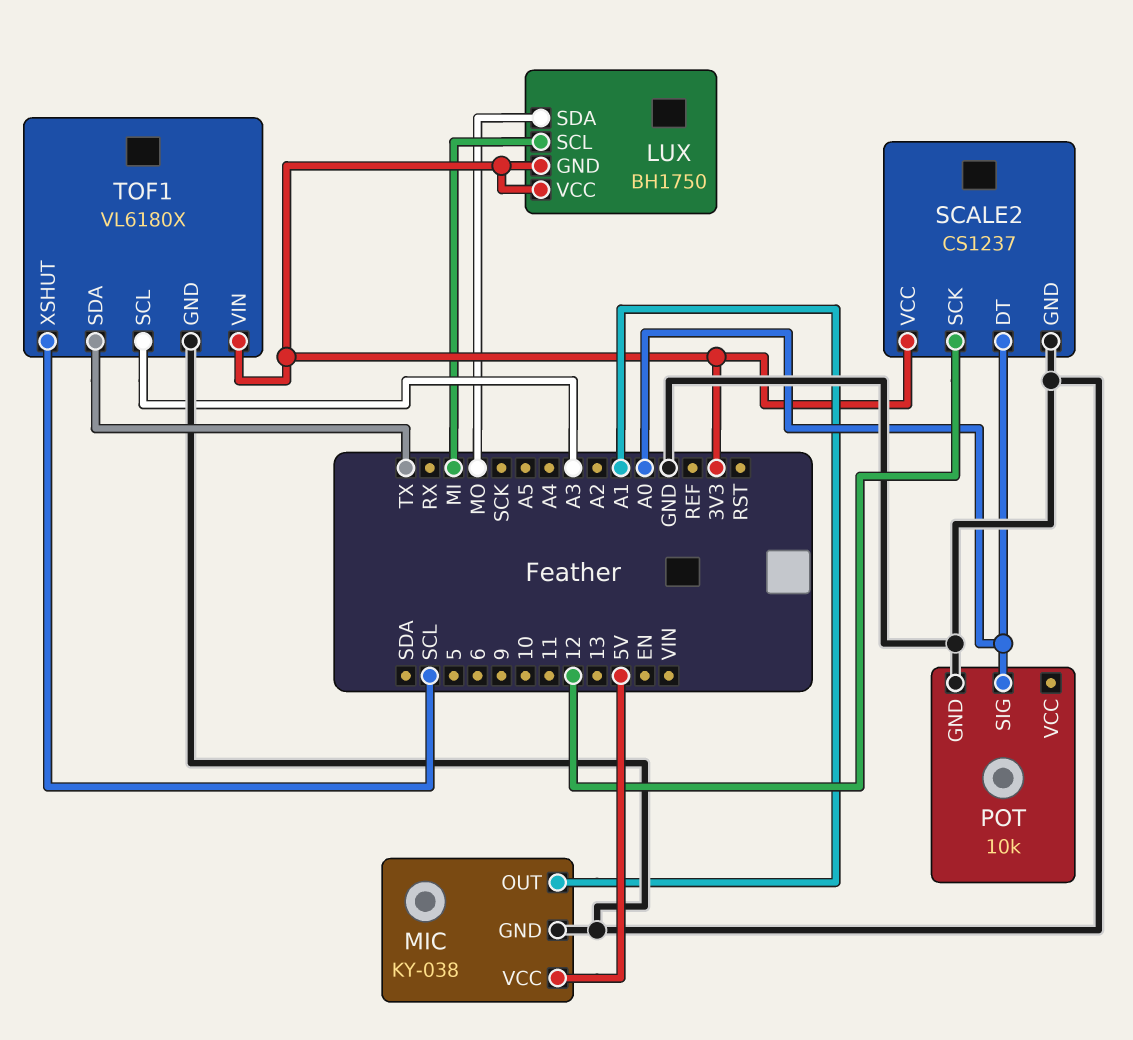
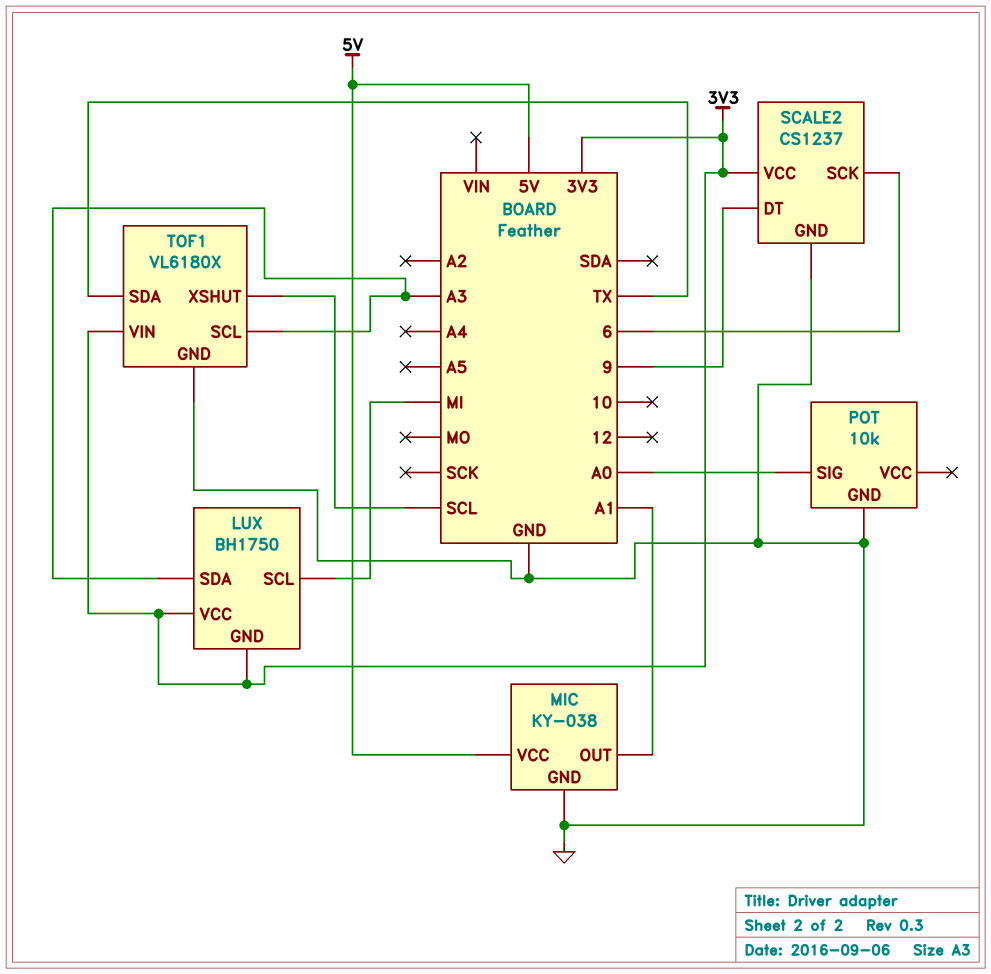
LUX pin SDA: MO -> A3
SCALE2 pin DT: A0 -> 9
SCALE2 pin SCK: 12 -> 6

